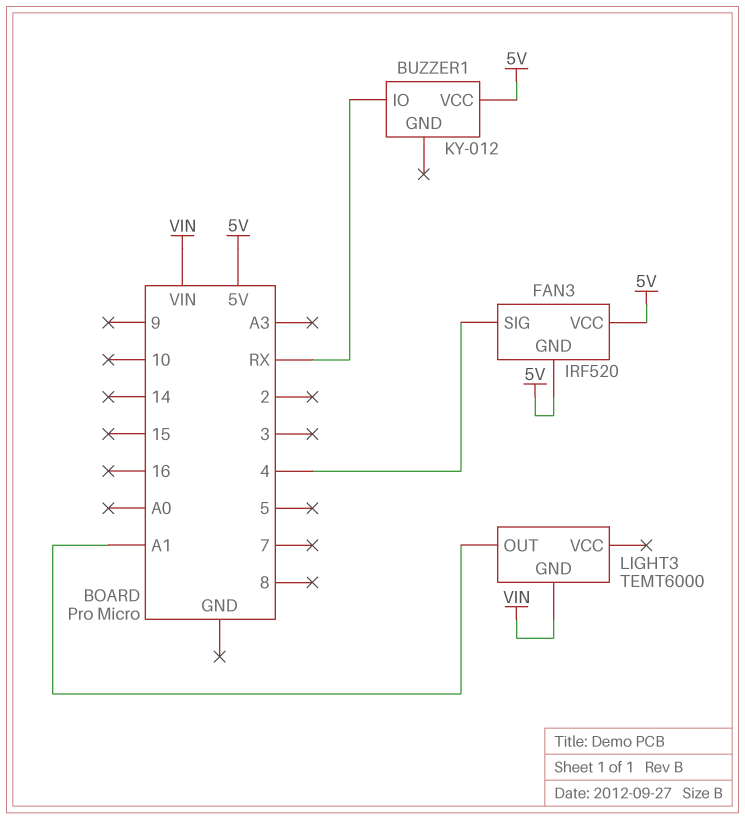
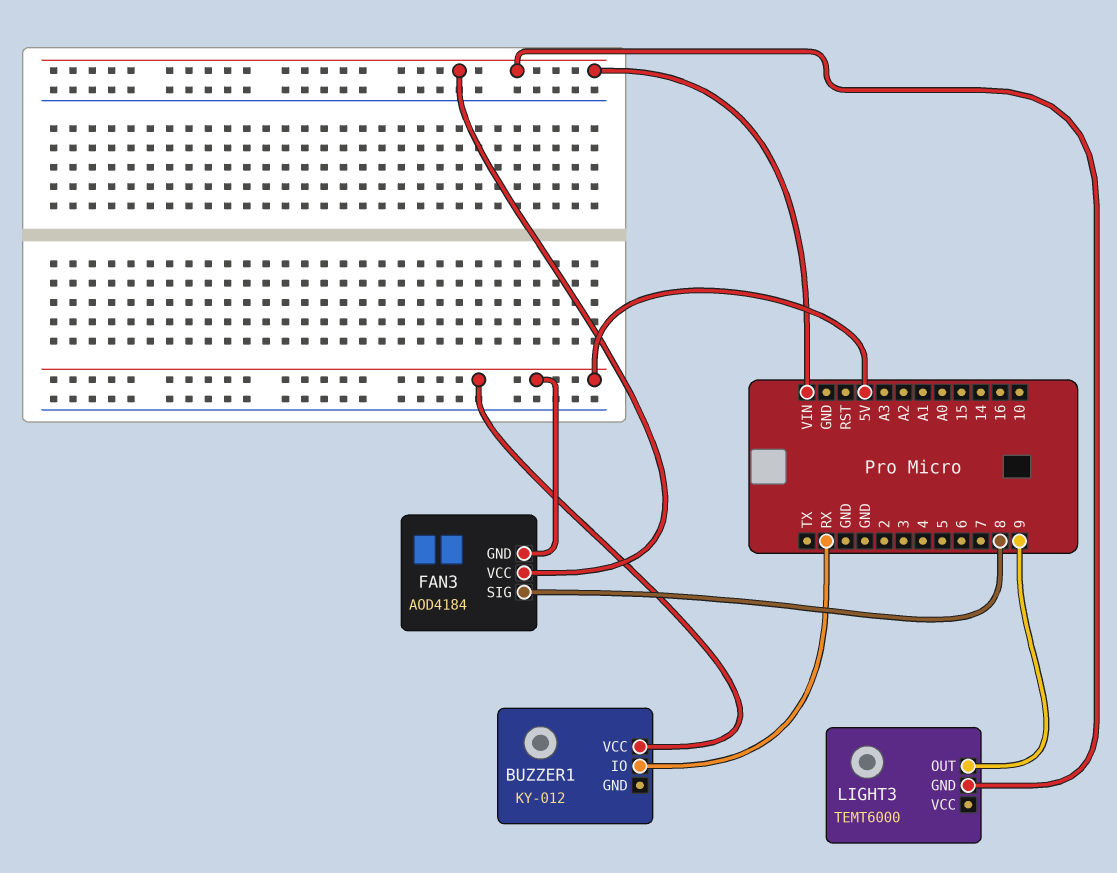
FAN3: IRF520 -> AOD4184
FAN3 pin SIG: 4 -> 8
FAN3 pin VCC: 5V -> VIN
LIGHT3 pin OUT: A1 -> 9

